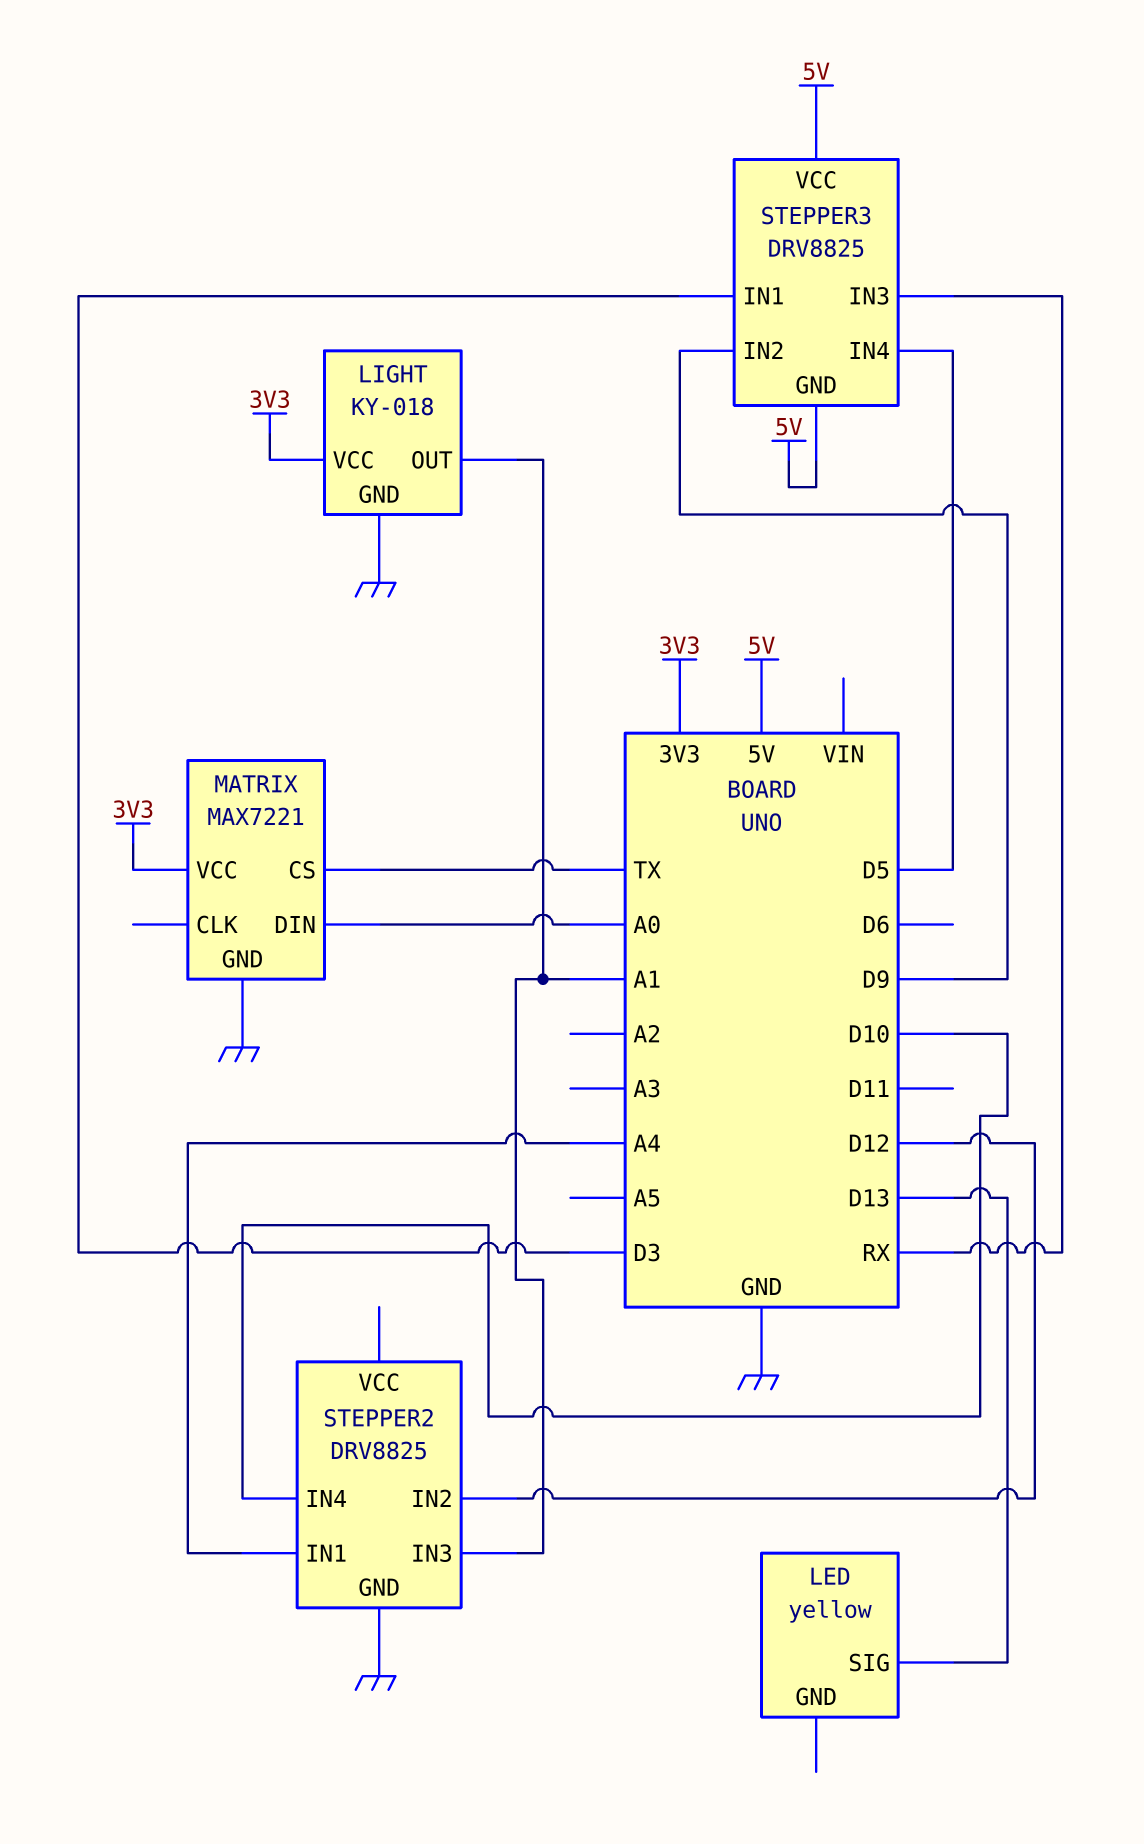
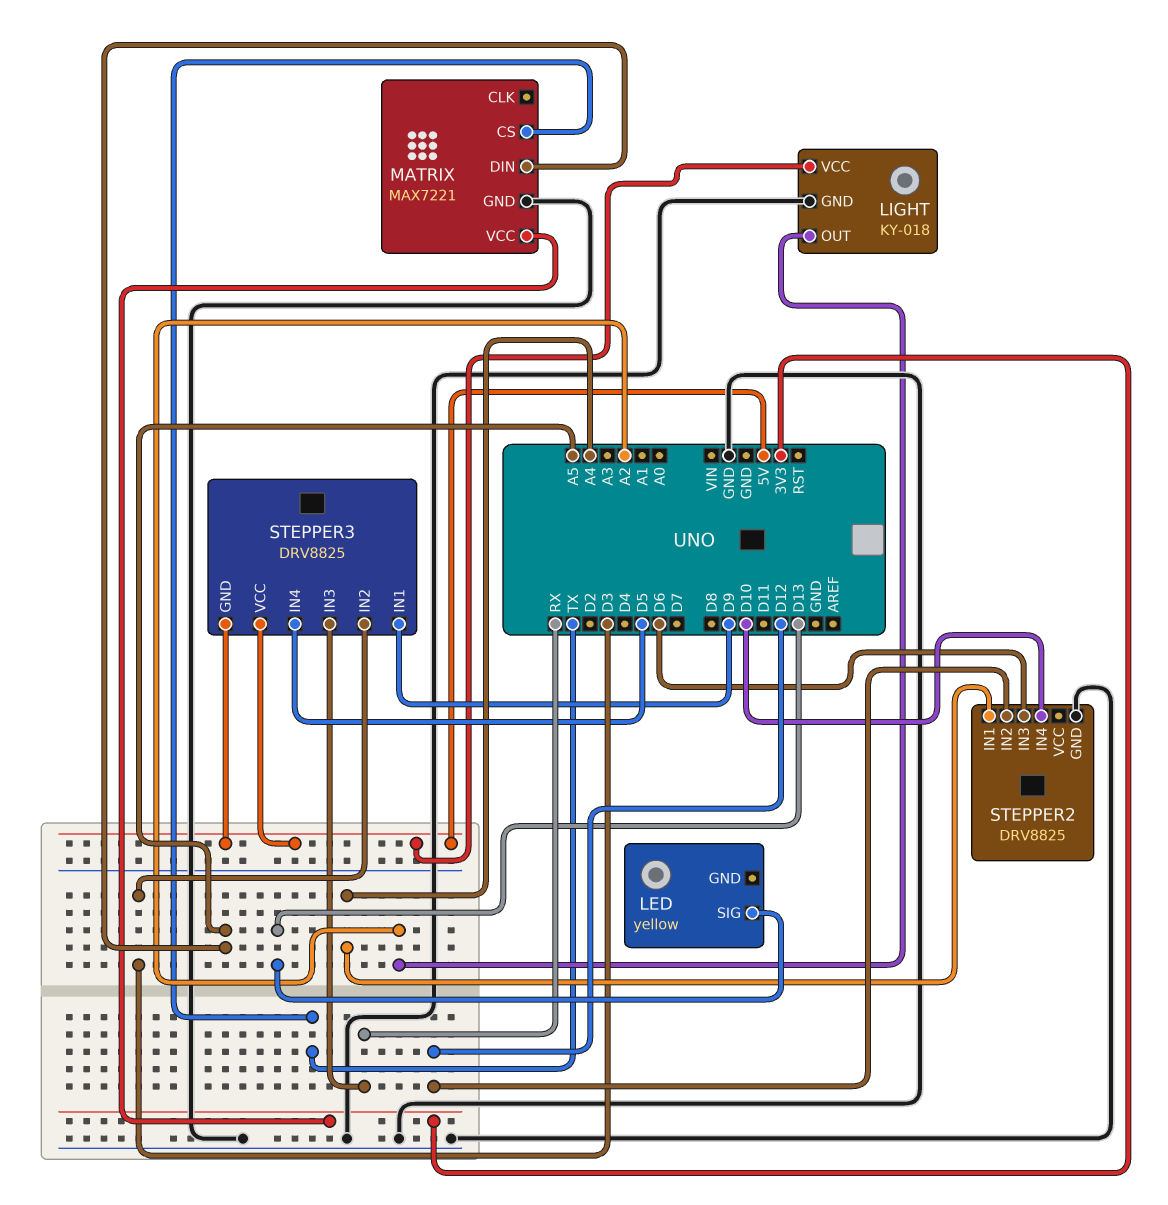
LIGHT pin OUT: A1 -> A2
LIGHT pin VCC: 3V3 -> 5V
MATRIX pin DIN: A0 -> A5
STEPPER2 pin IN3: A1 -> D6
STEPPER3 pin IN1: D3 -> D9
STEPPER3 pin IN2: D9 -> D3

